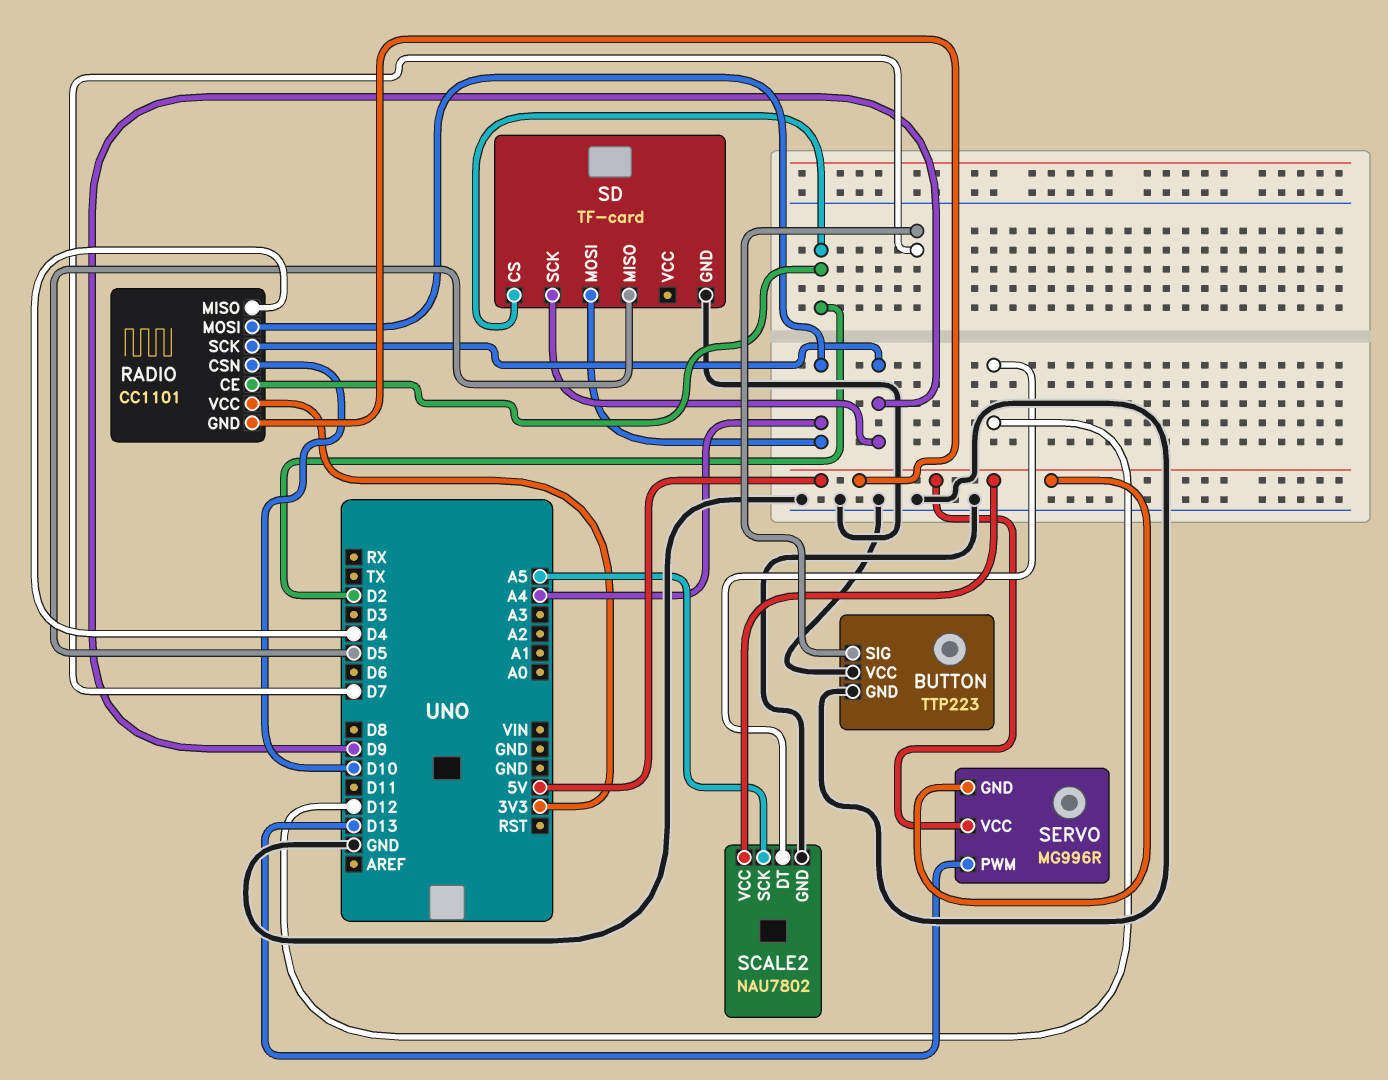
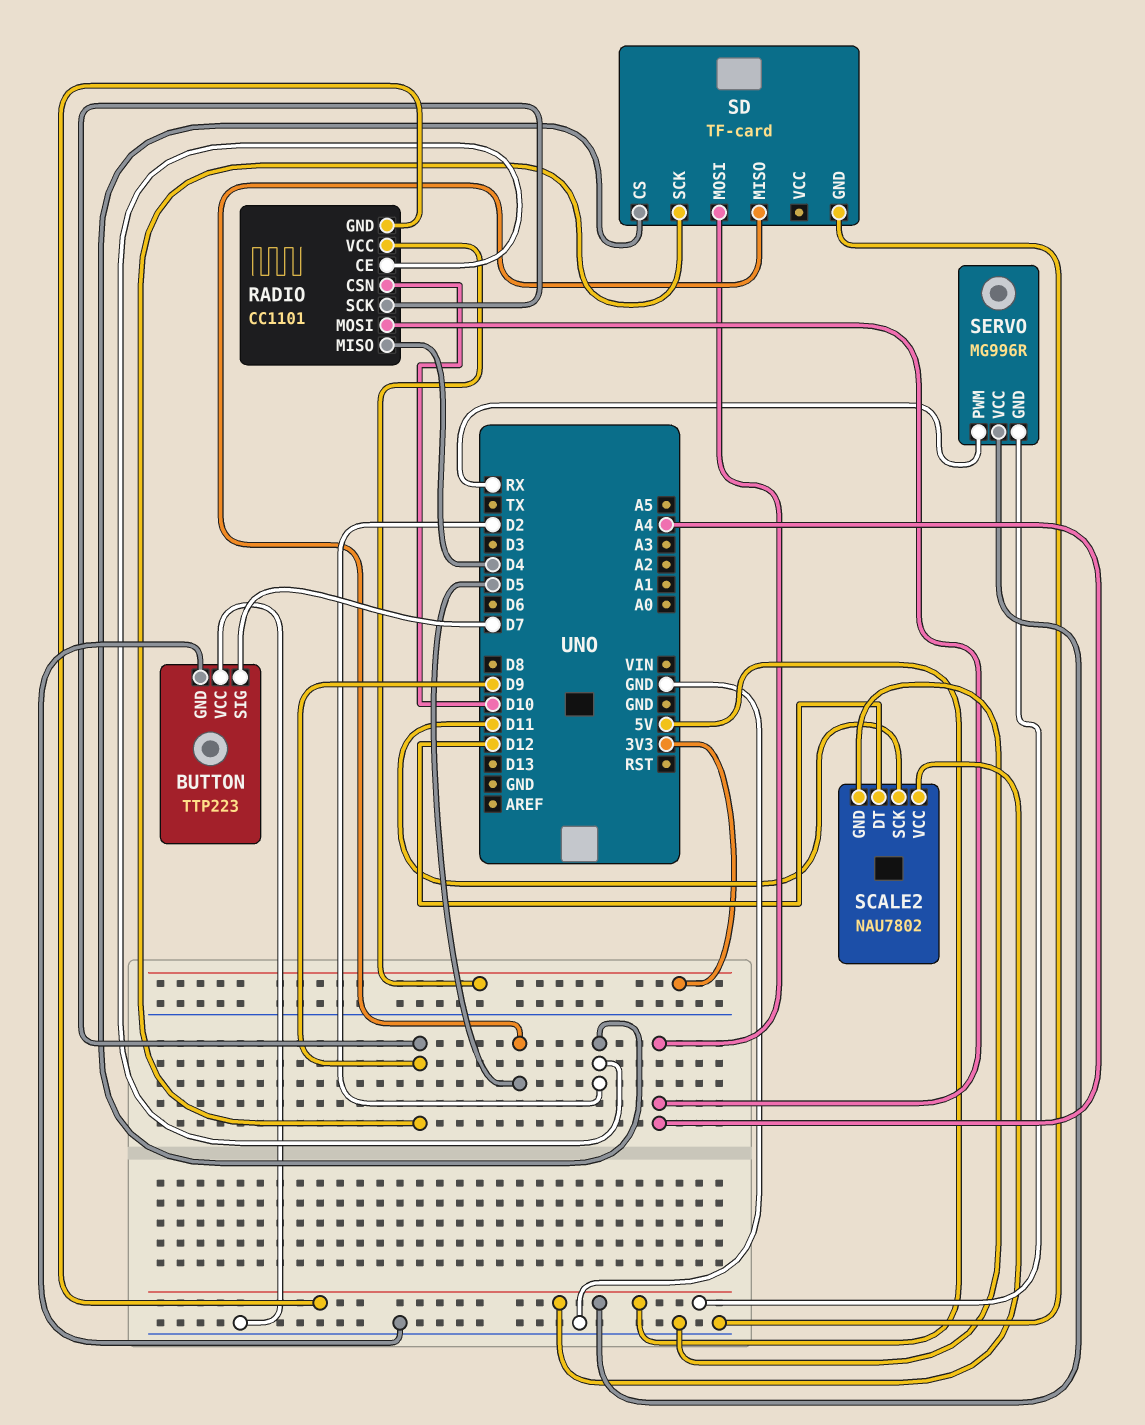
SCALE2 pin SCK: A5 -> D11
SERVO pin PWM: D13 -> RX

